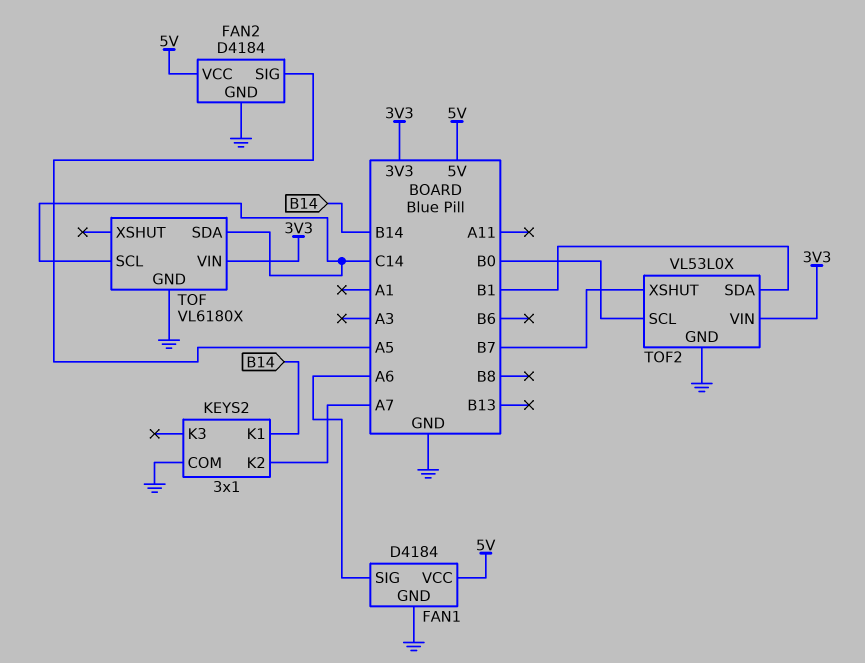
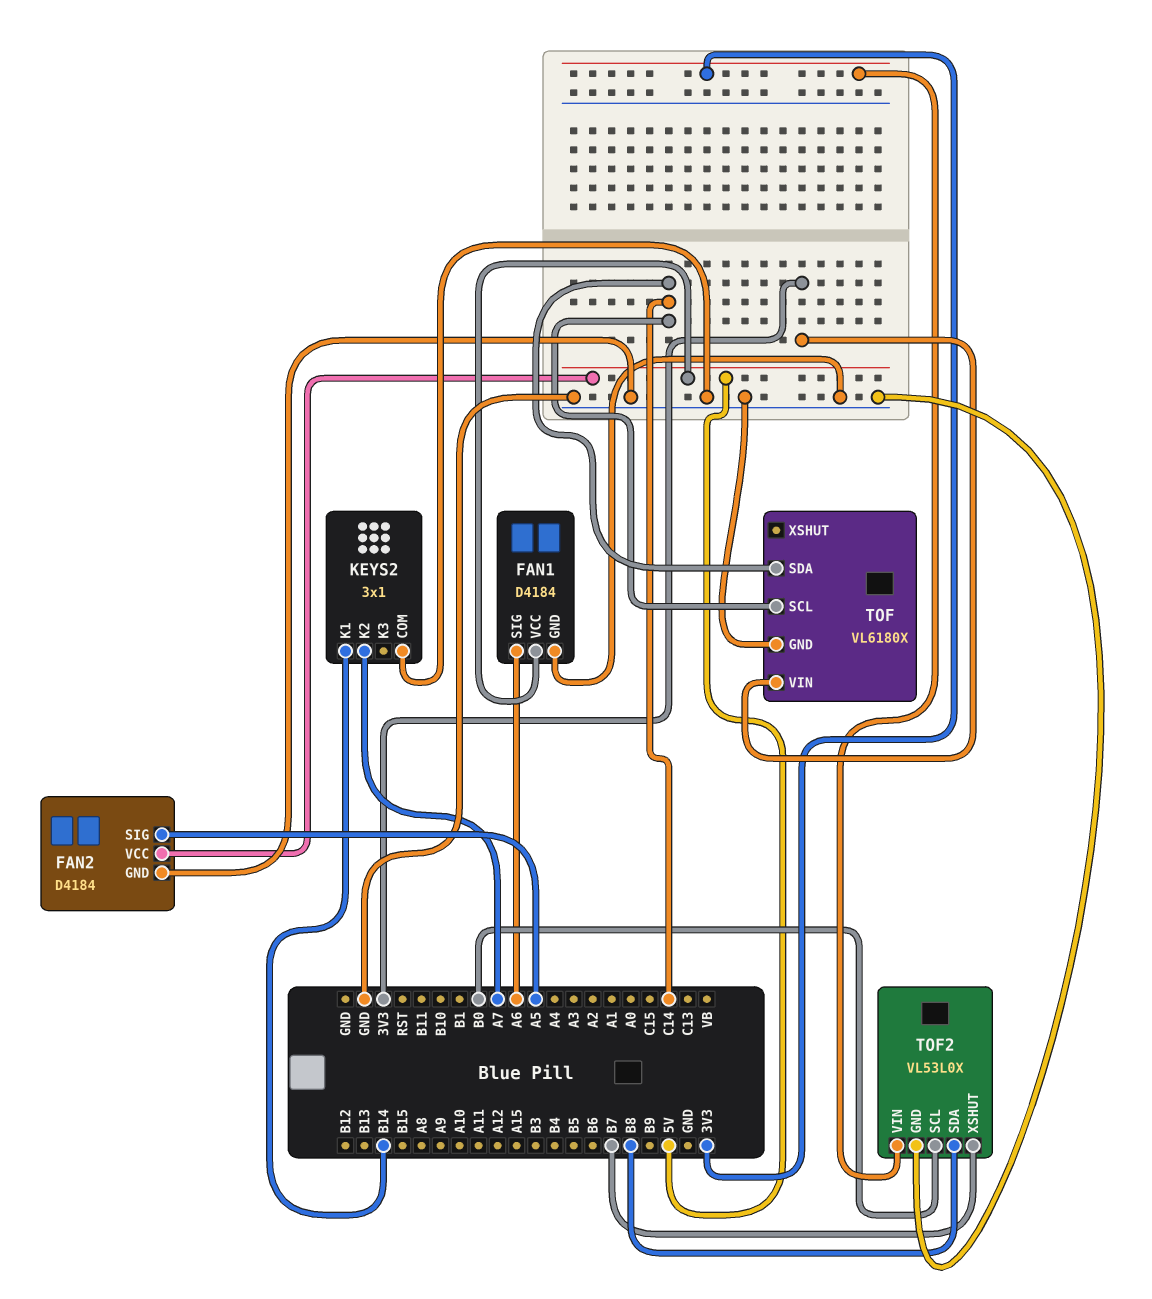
TOF2 pin SDA: B1 -> B8

